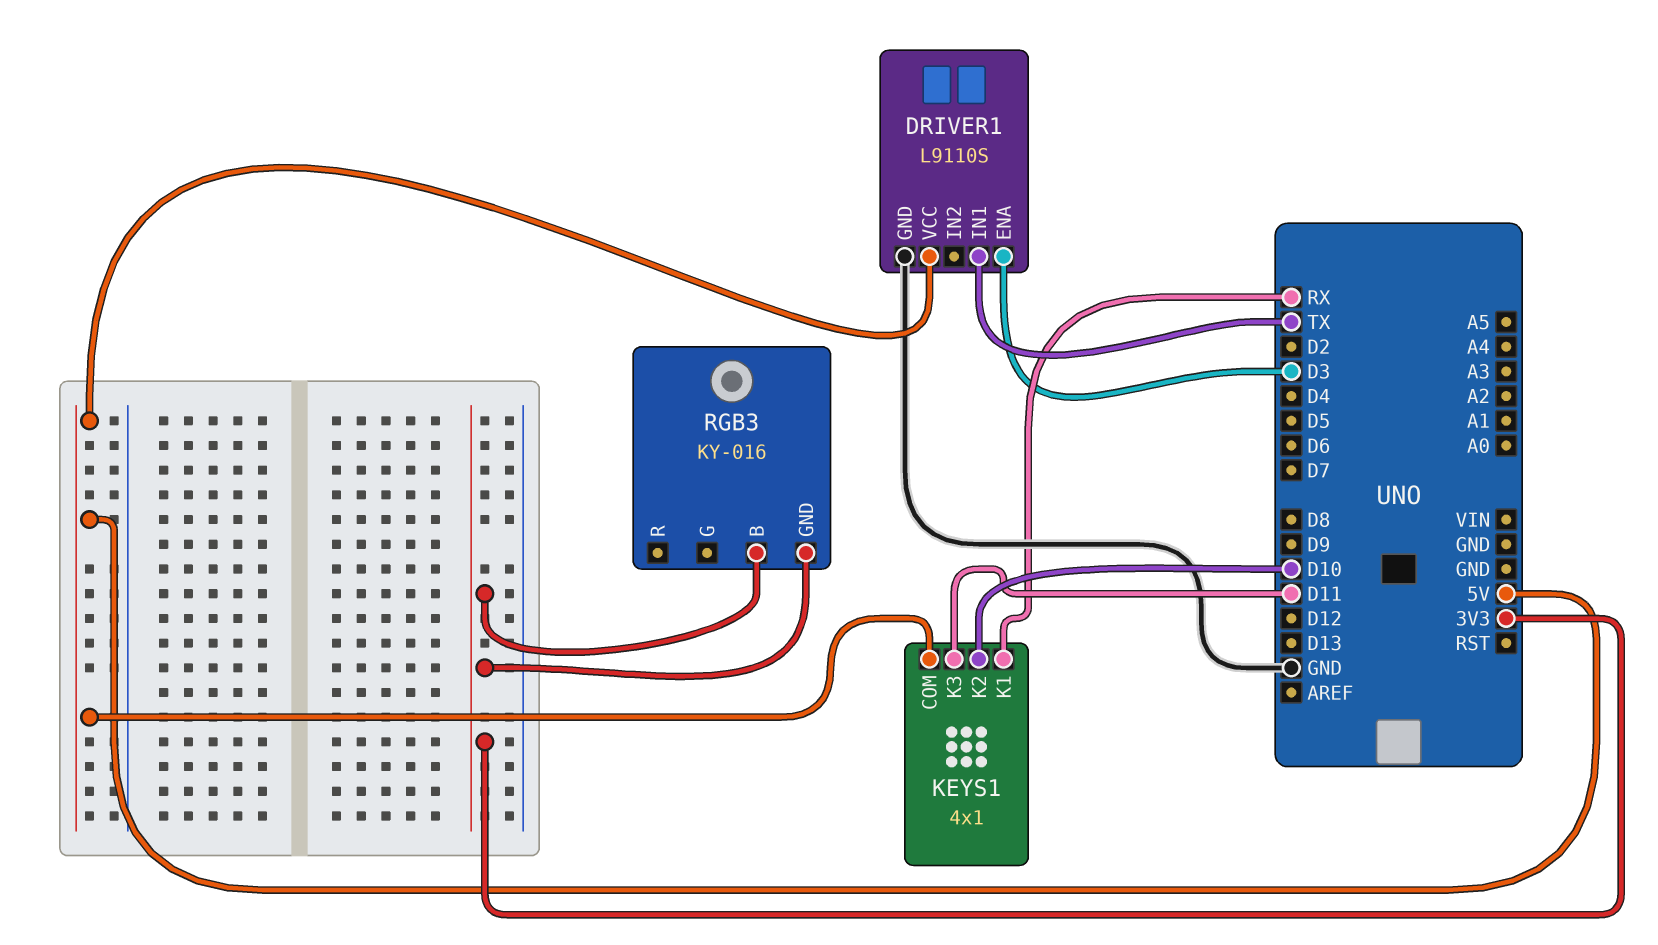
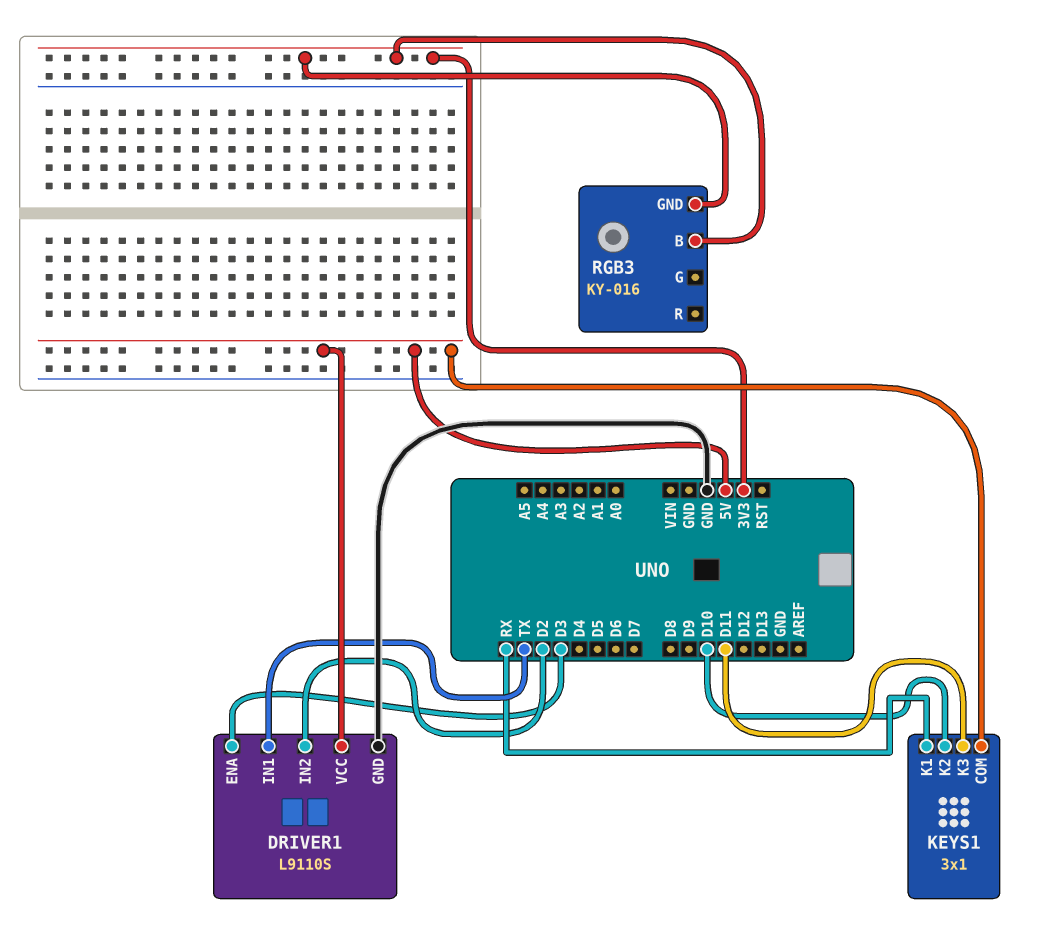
DRIVER1 pin IN2: none -> D2
KEYS1: 4x1 -> 3x1

